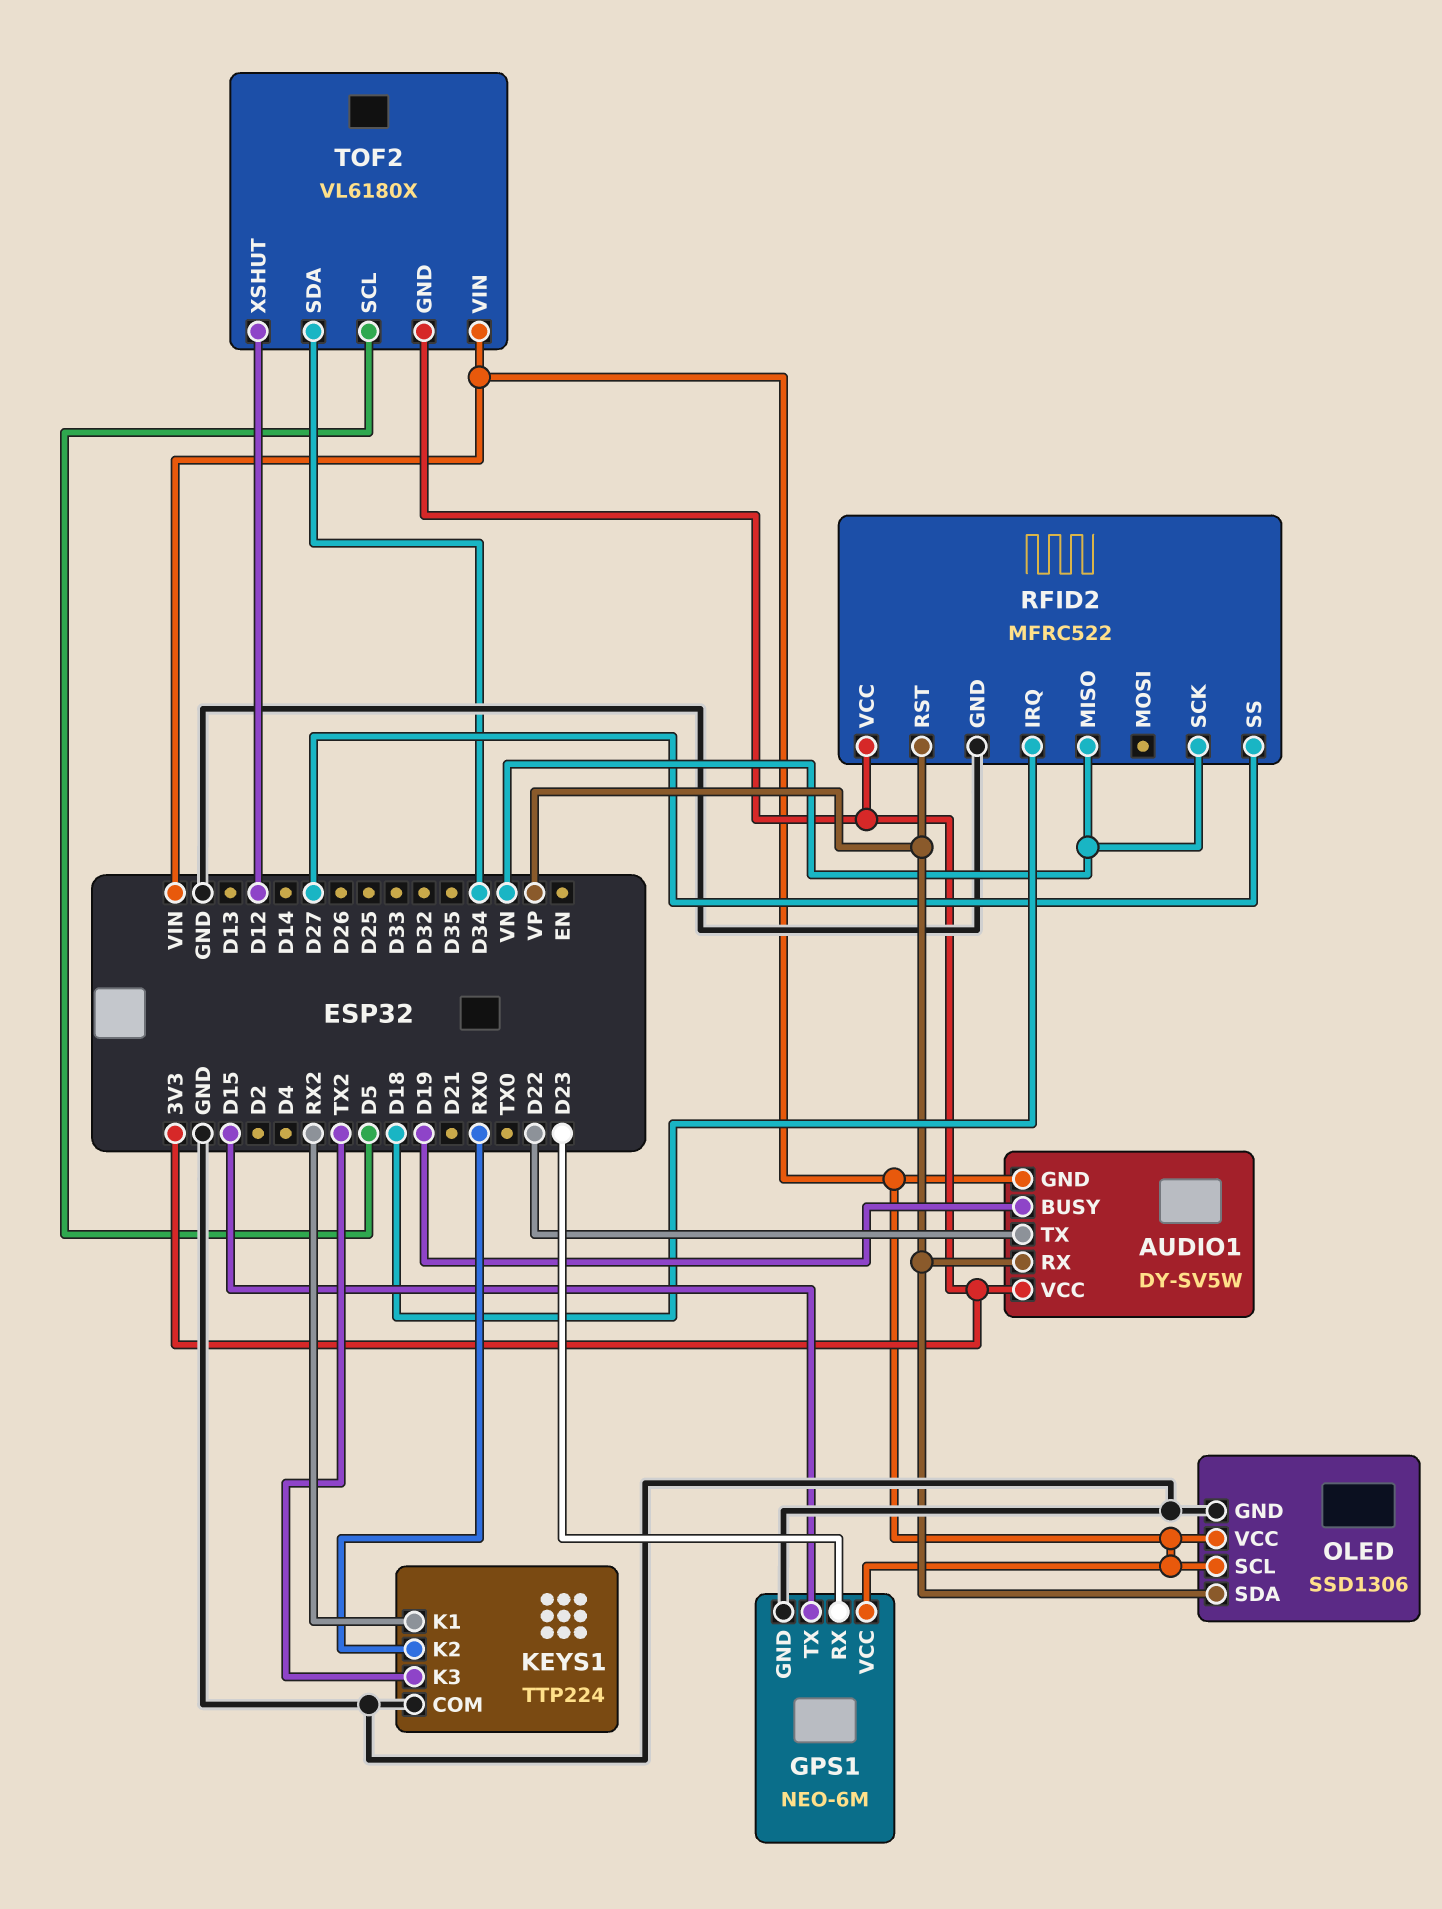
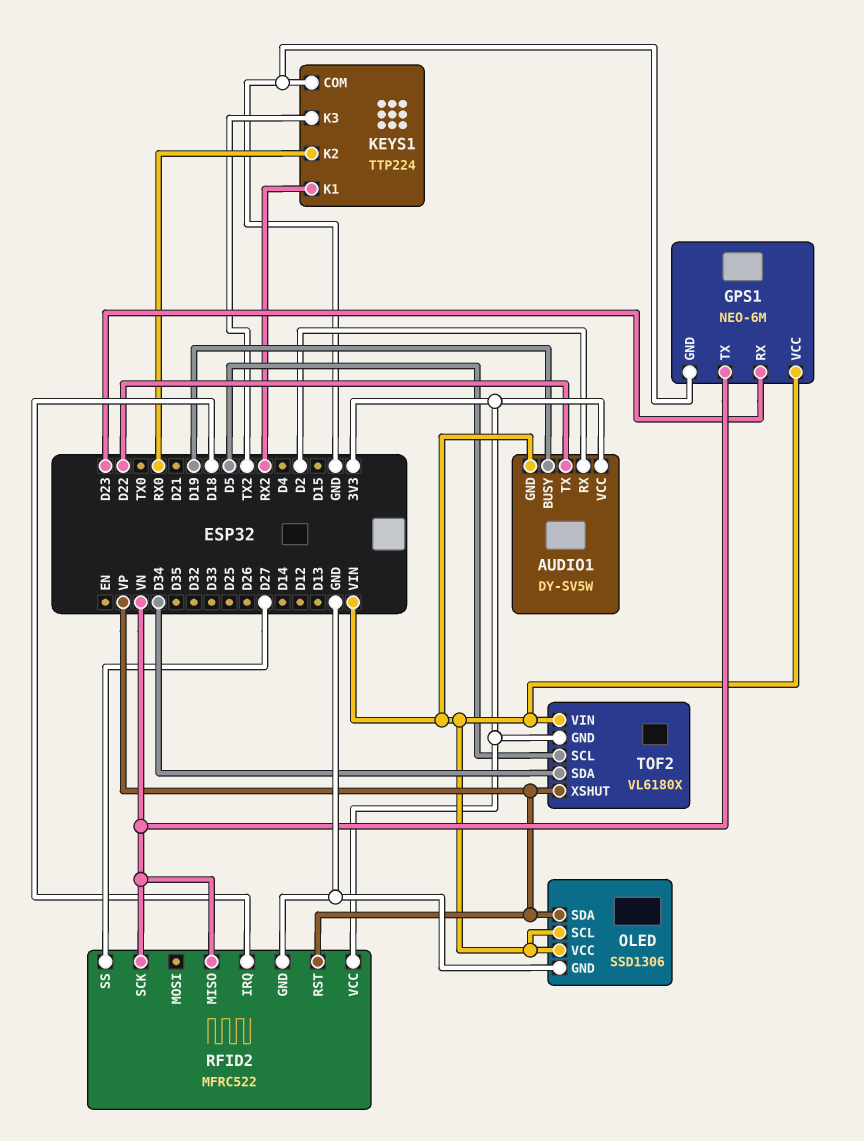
AUDIO1 pin RX: VP -> D2
GPS1 pin TX: D15 -> VN
TOF2 pin XSHUT: D12 -> VP

